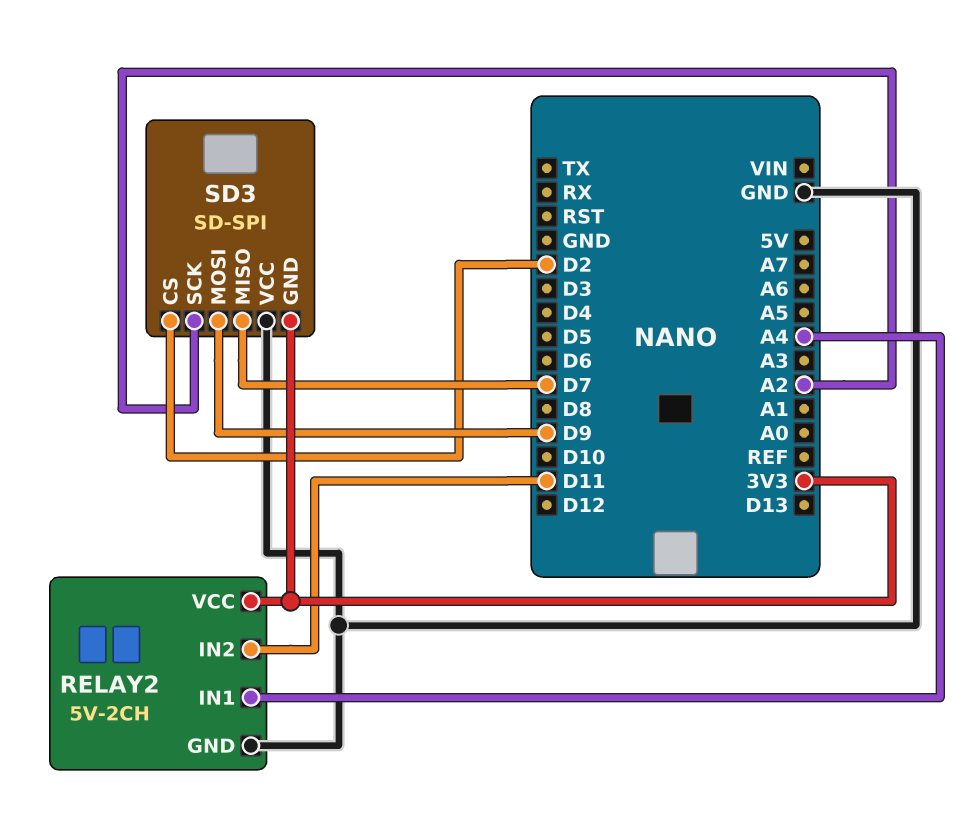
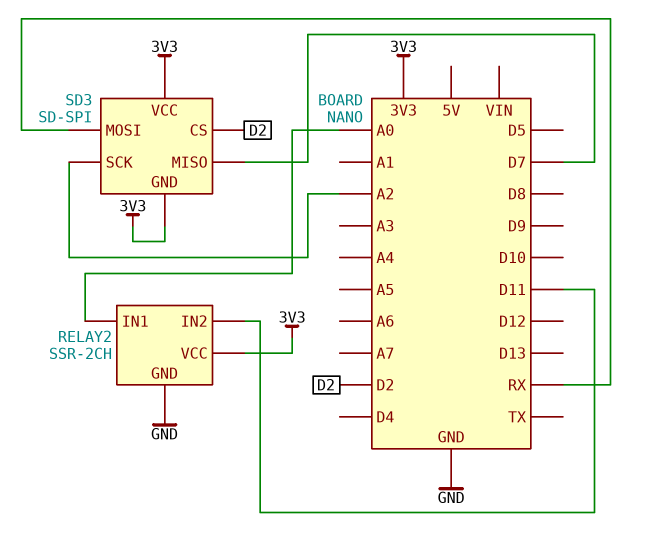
RELAY2: 5V-2CH -> SSR-2CH
RELAY2 pin IN1: A4 -> A0
SD3 pin MOSI: D9 -> RX
SD3 pin VCC: GND -> 3V3

